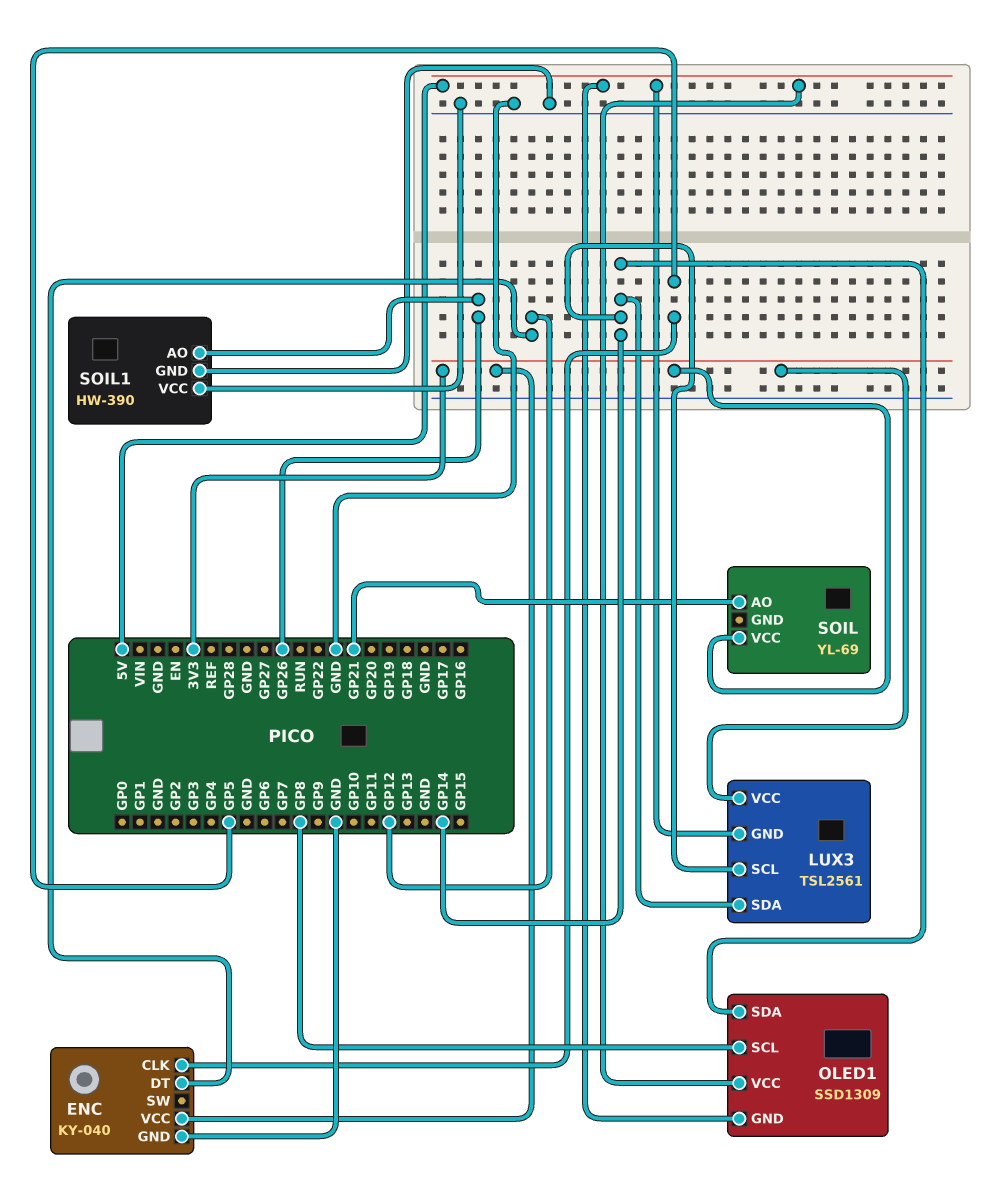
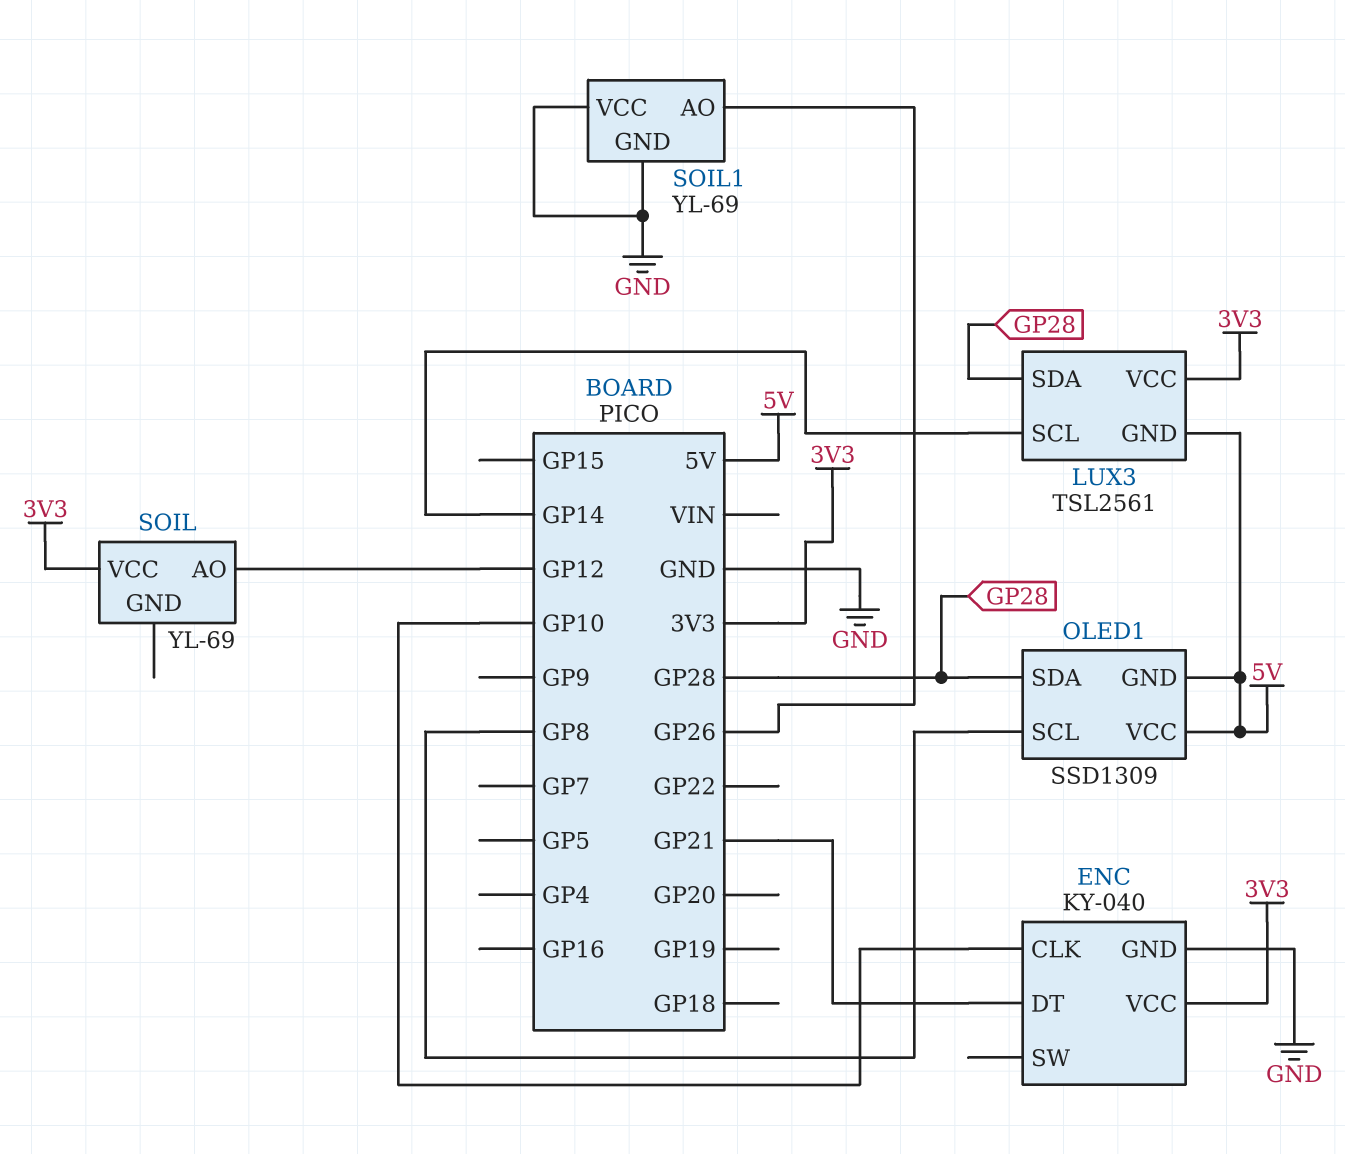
ENC pin CLK: GP5 -> GP10
ENC pin DT: GP12 -> GP21
LUX3 pin SDA: GP14 -> GP28
OLED1 pin SDA: GP14 -> GP28
SOIL pin AO: GP21 -> GP12
SOIL1: HW-390 -> YL-69

